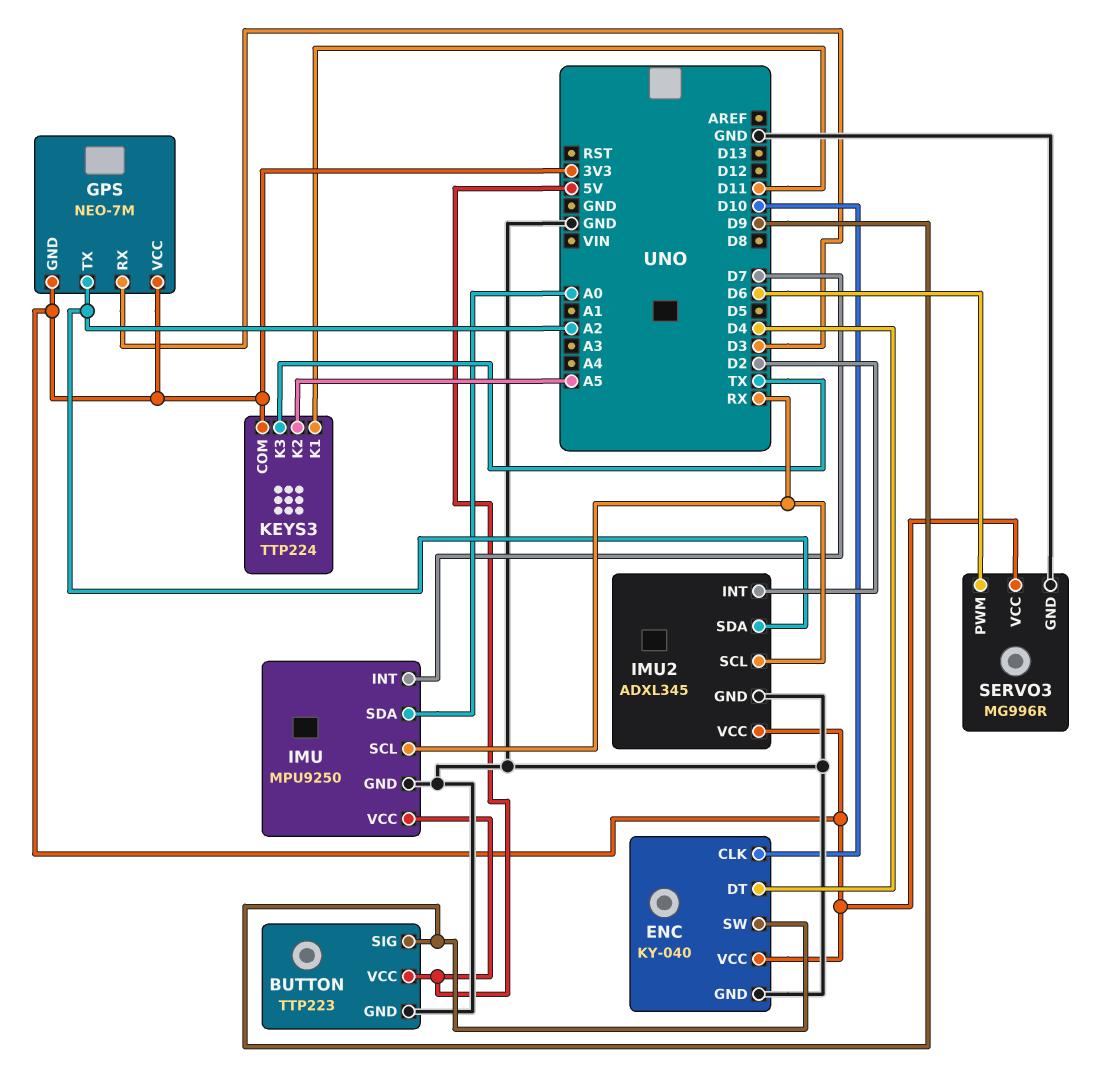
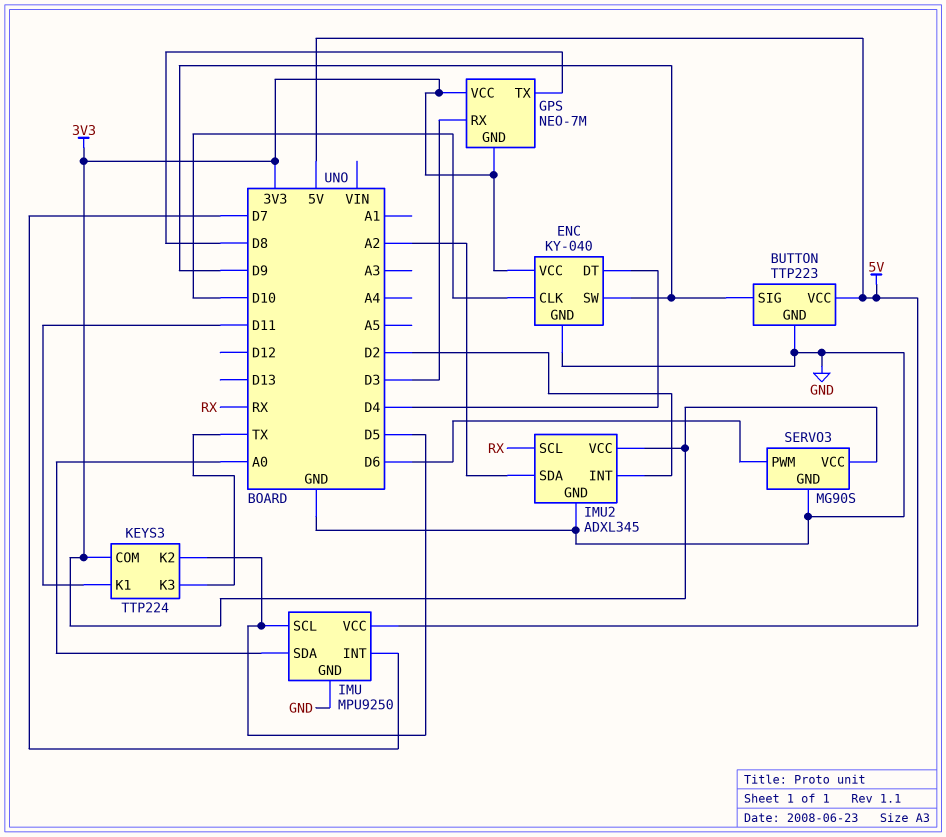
GPS pin TX: A2 -> D8
IMU pin SCL: RX -> D5
KEYS3 pin K2: A5 -> D5
SERVO3: MG996R -> MG90S

